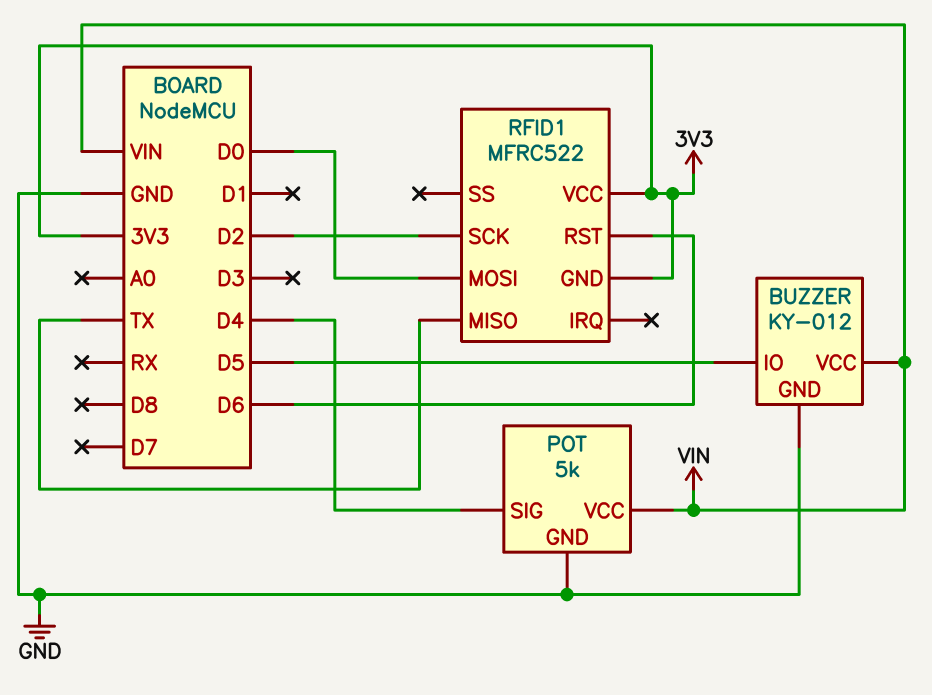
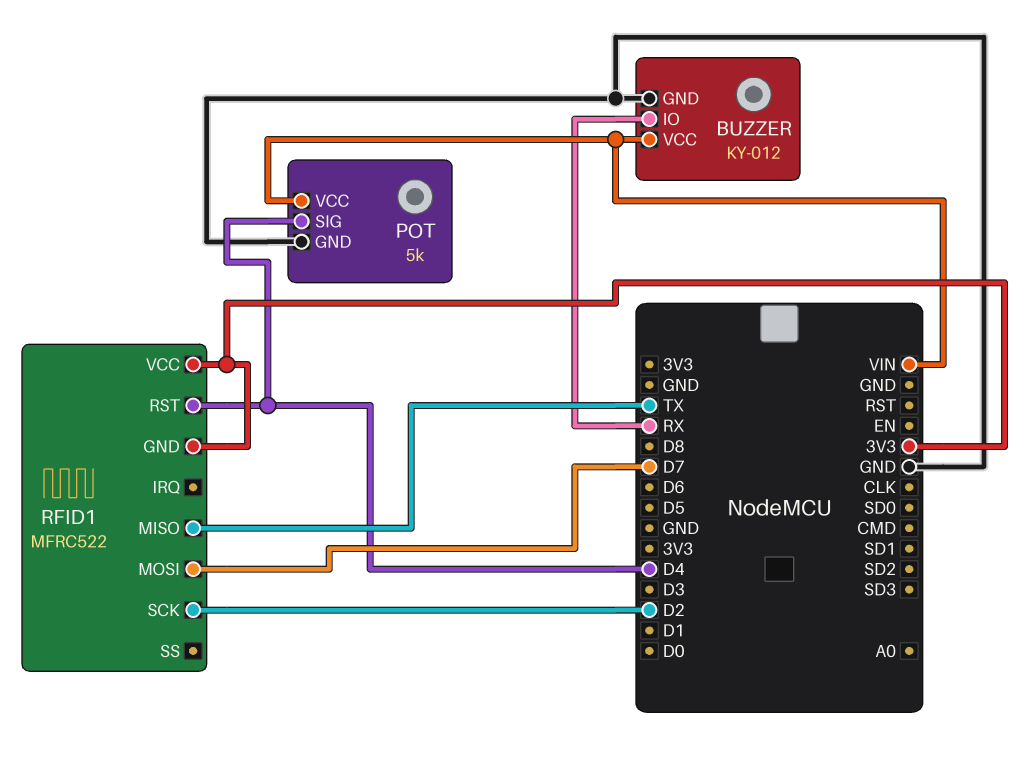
BUZZER pin IO: D5 -> RX
RFID1 pin MOSI: D0 -> D7
RFID1 pin RST: D6 -> D4

